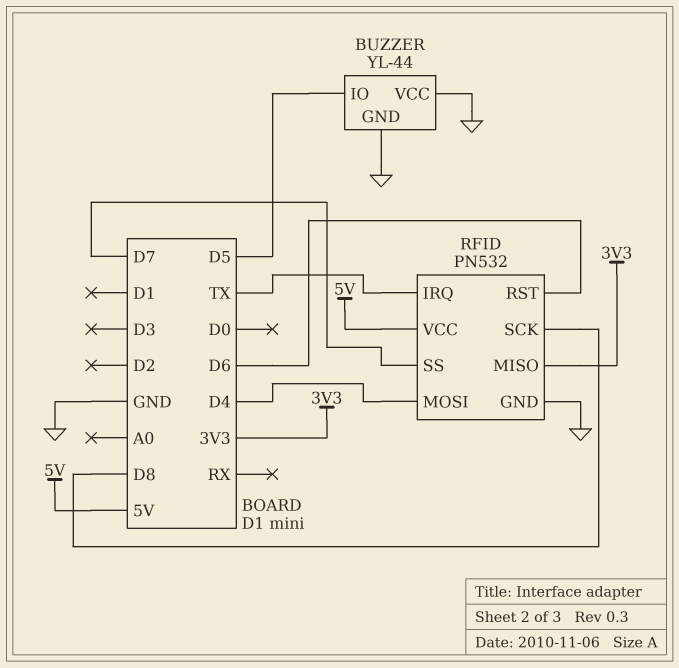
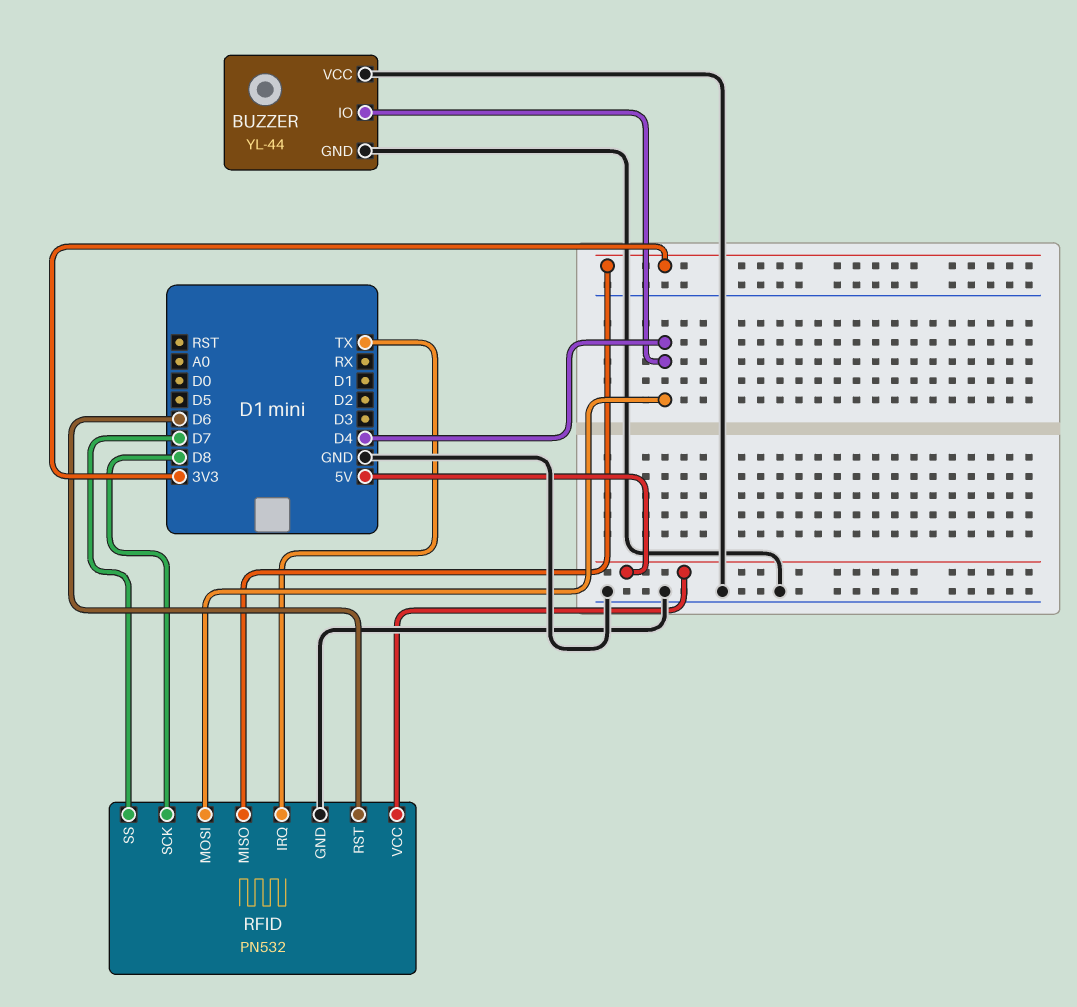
BUZZER pin IO: D5 -> D4

